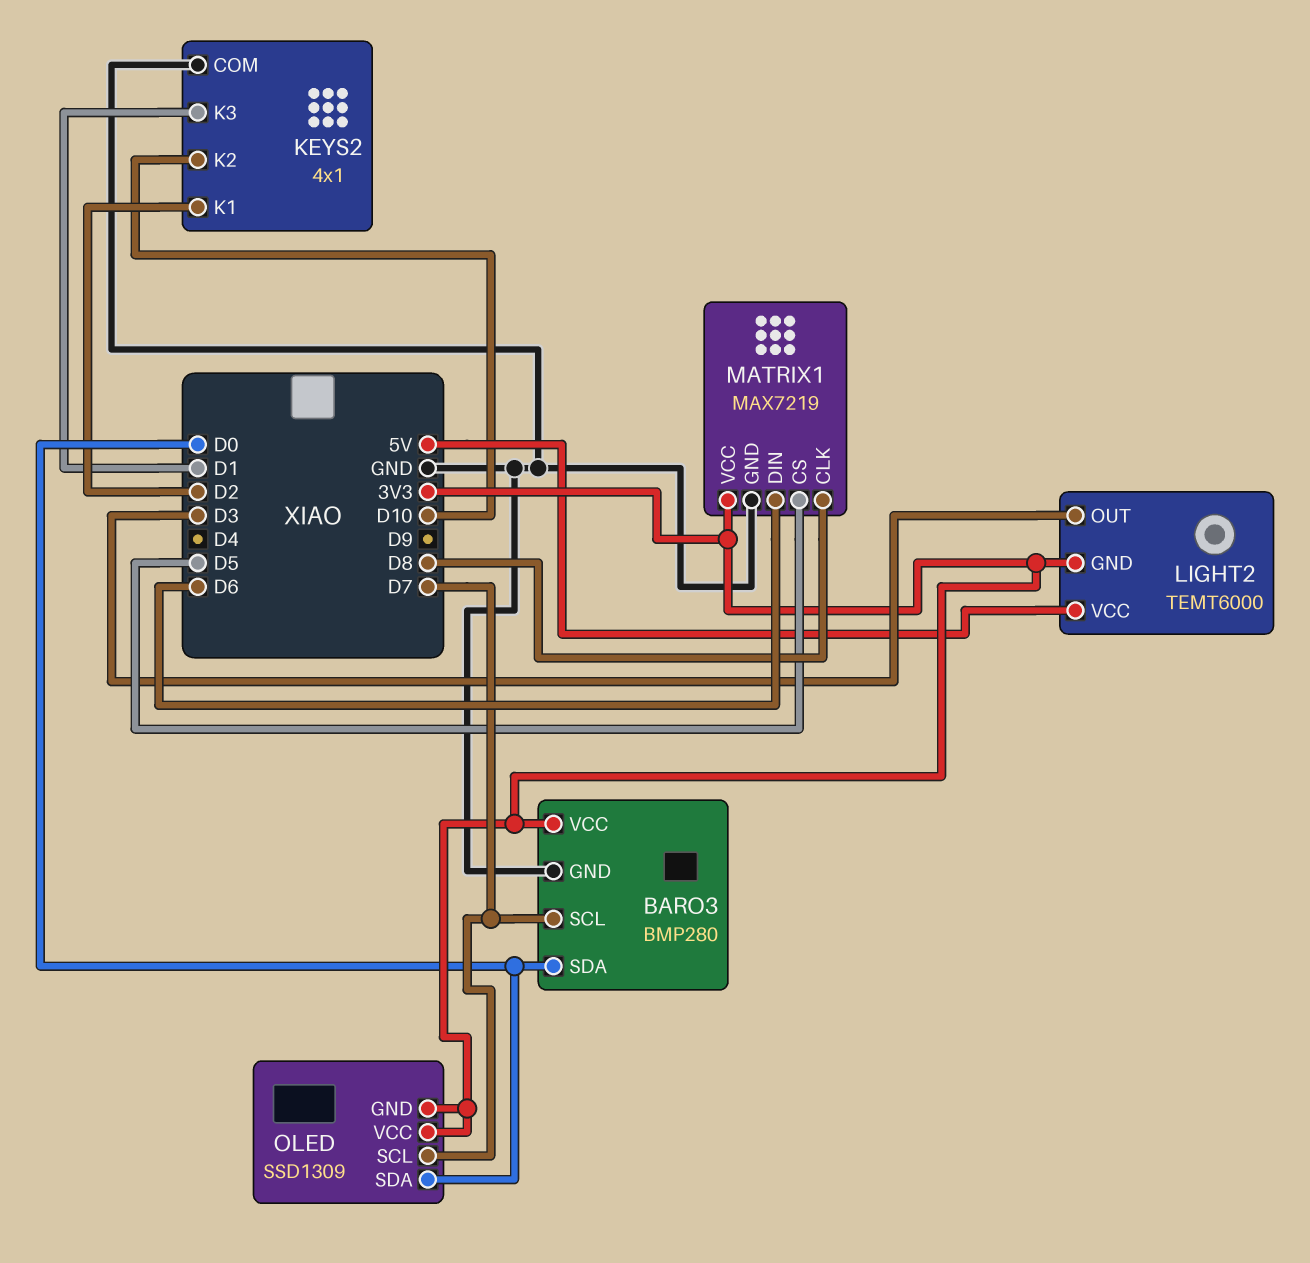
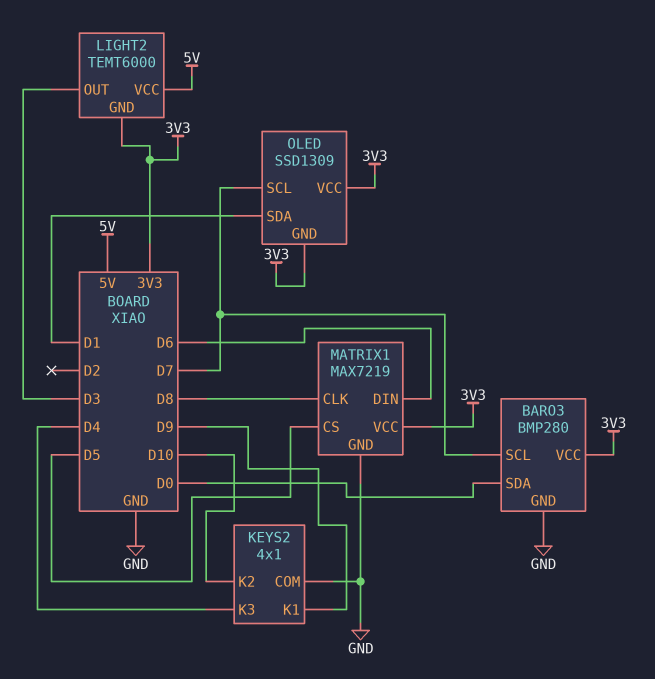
KEYS2 pin K1: D2 -> D9
KEYS2 pin K3: D1 -> D4
OLED pin SDA: D0 -> D1

